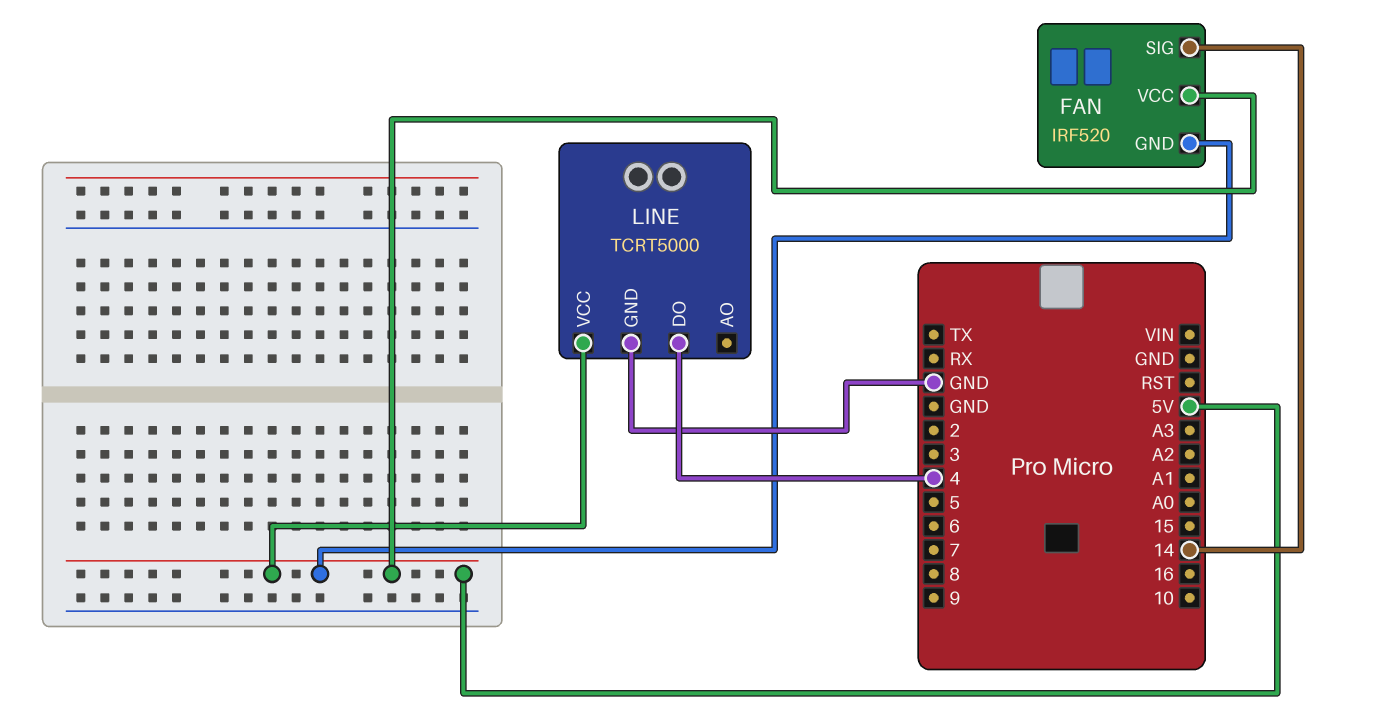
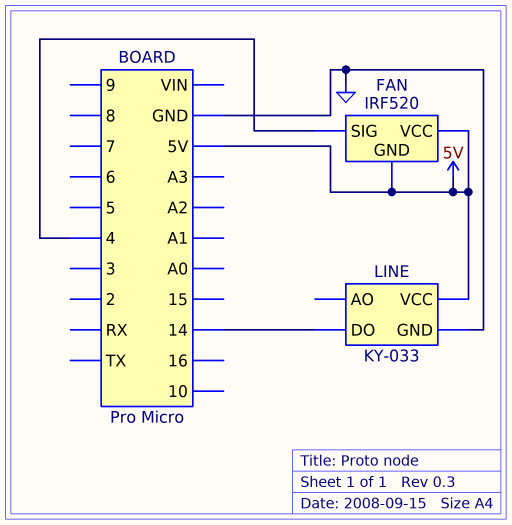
FAN pin SIG: 14 -> 4
LINE: TCRT5000 -> KY-033
LINE pin DO: 4 -> 14

